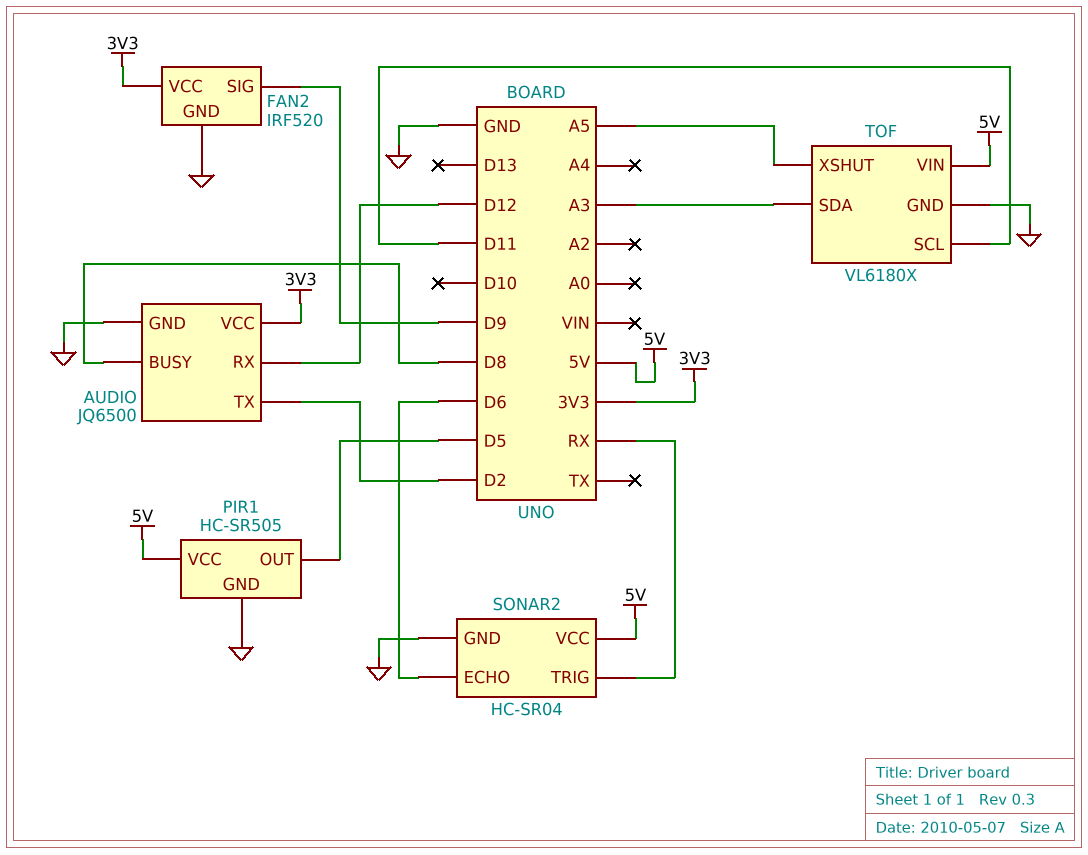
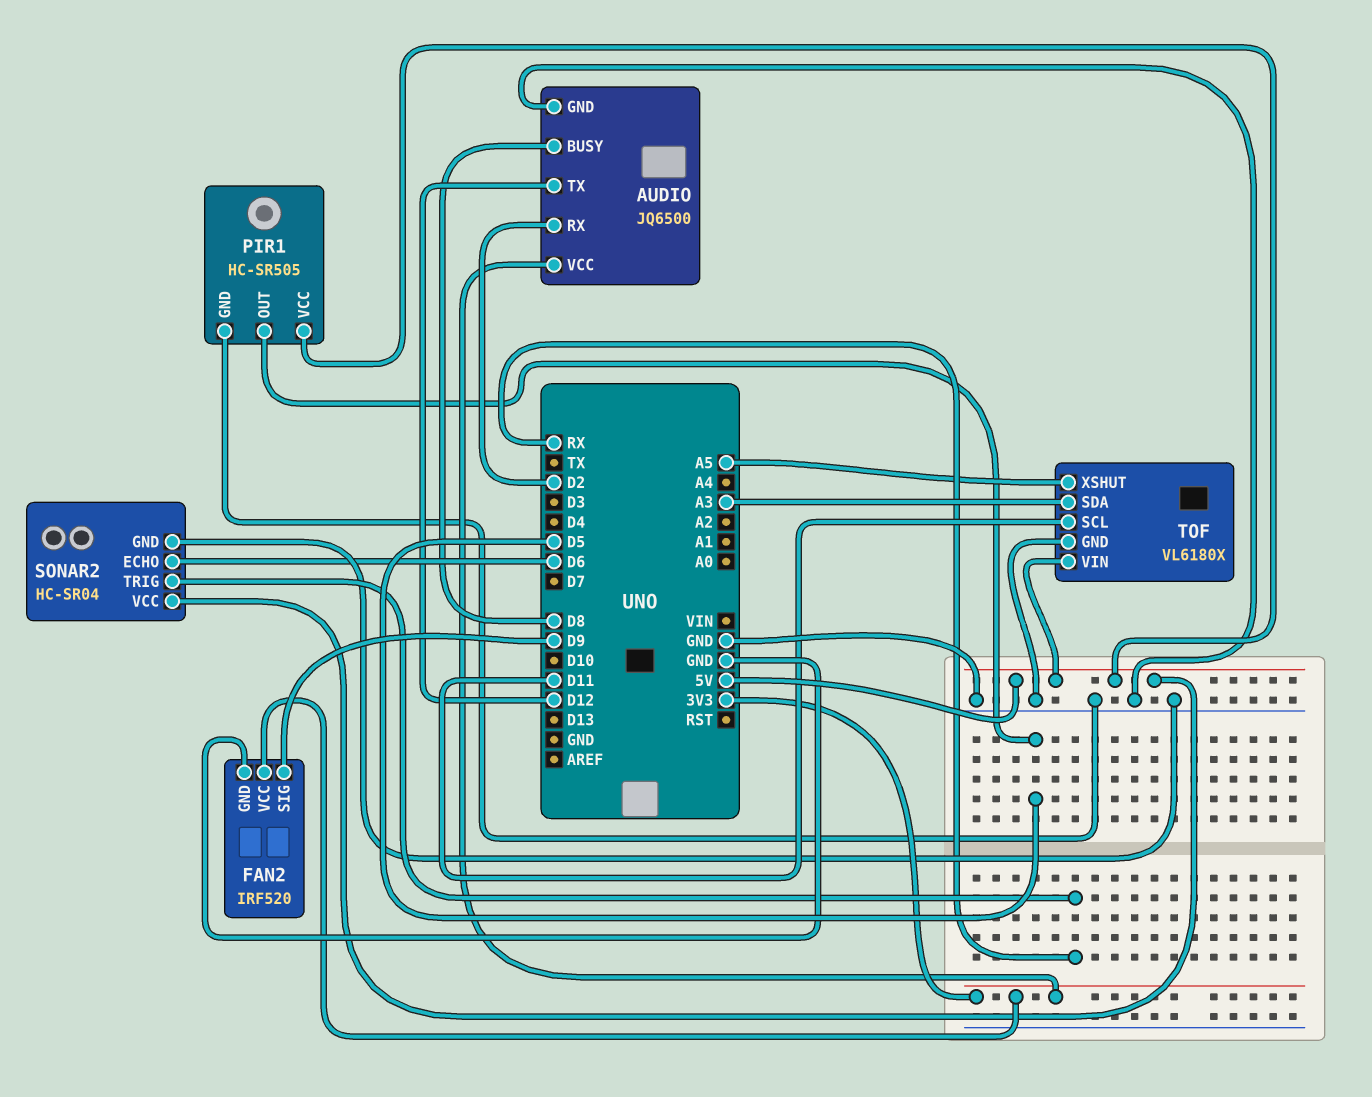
AUDIO pin RX: D12 -> D2
AUDIO pin TX: D2 -> D12

